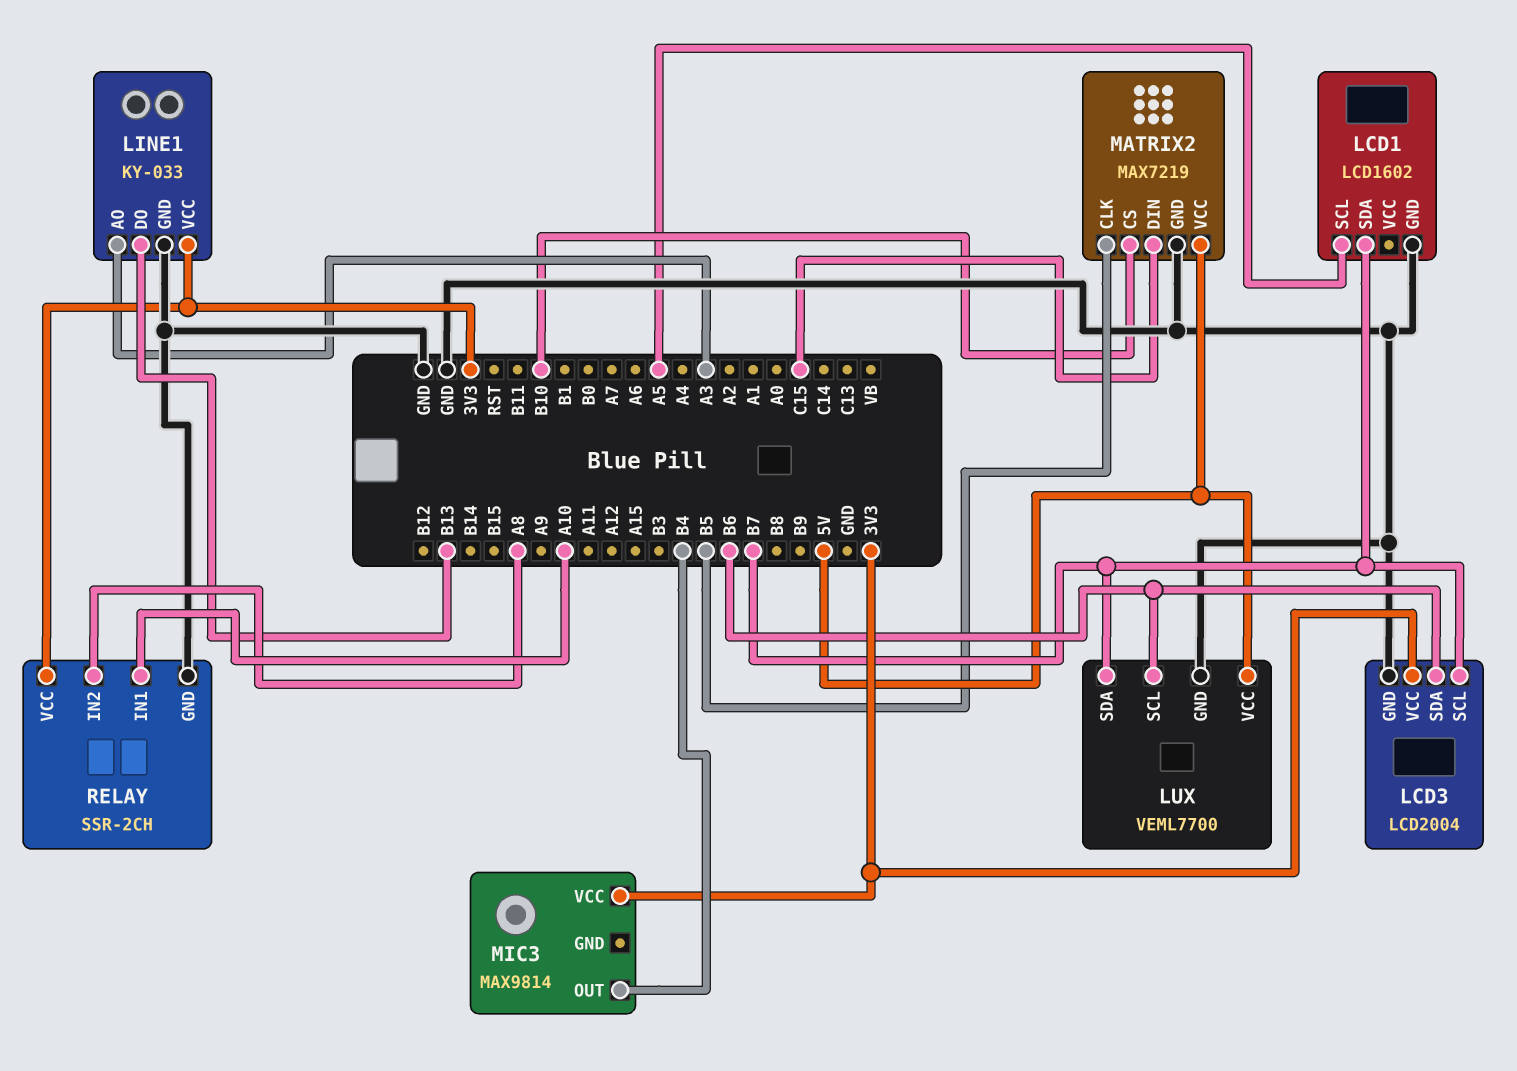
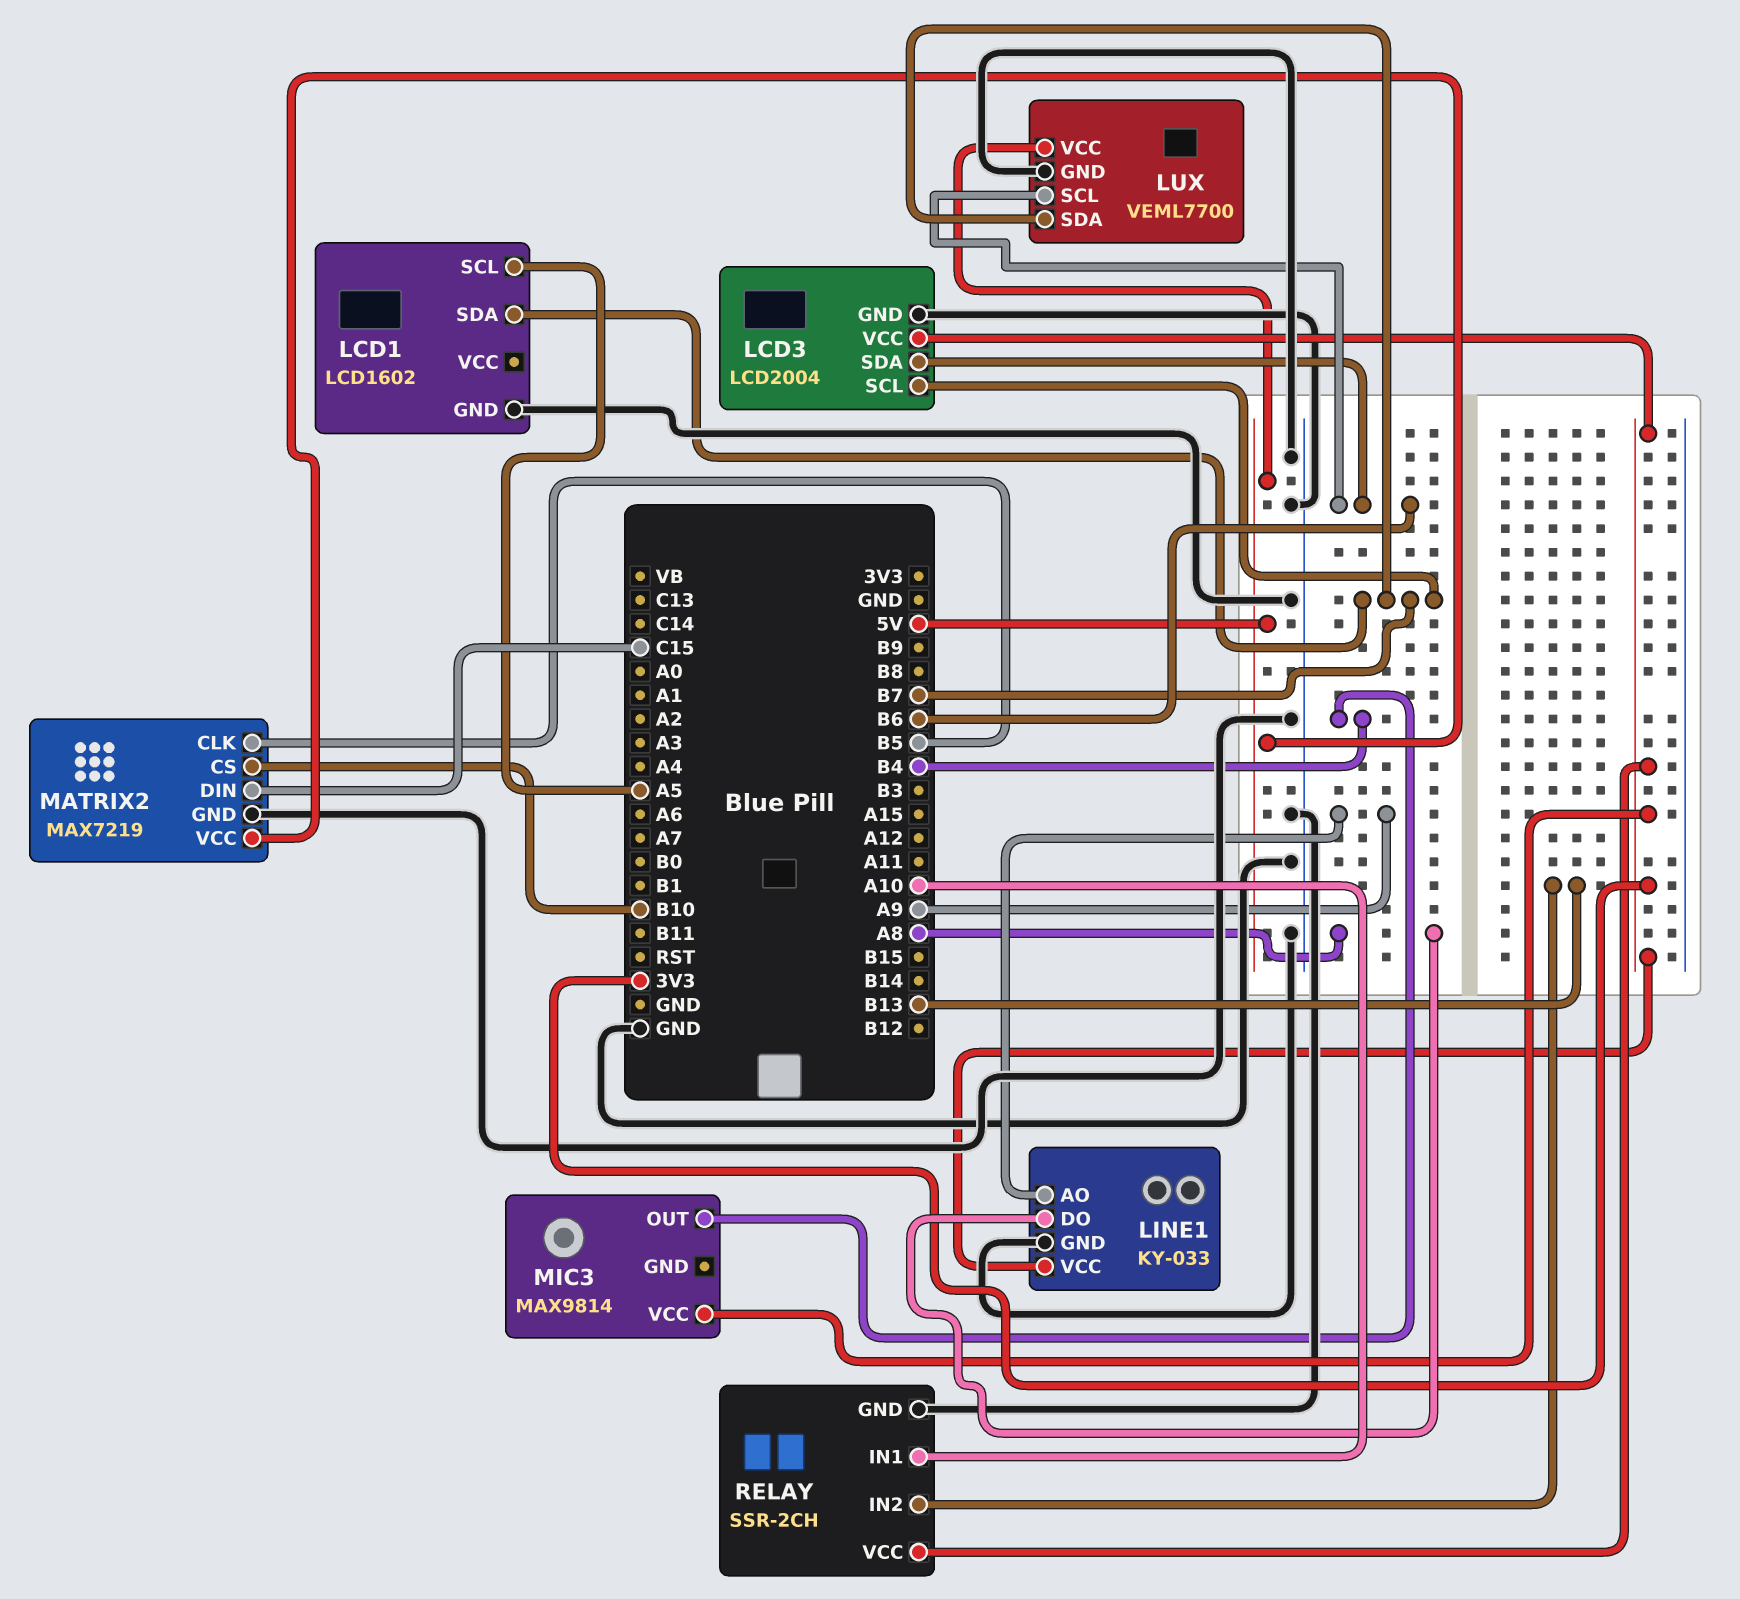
LINE1 pin AO: A3 -> A9
LINE1 pin DO: B13 -> A8
RELAY pin IN2: A8 -> B13

